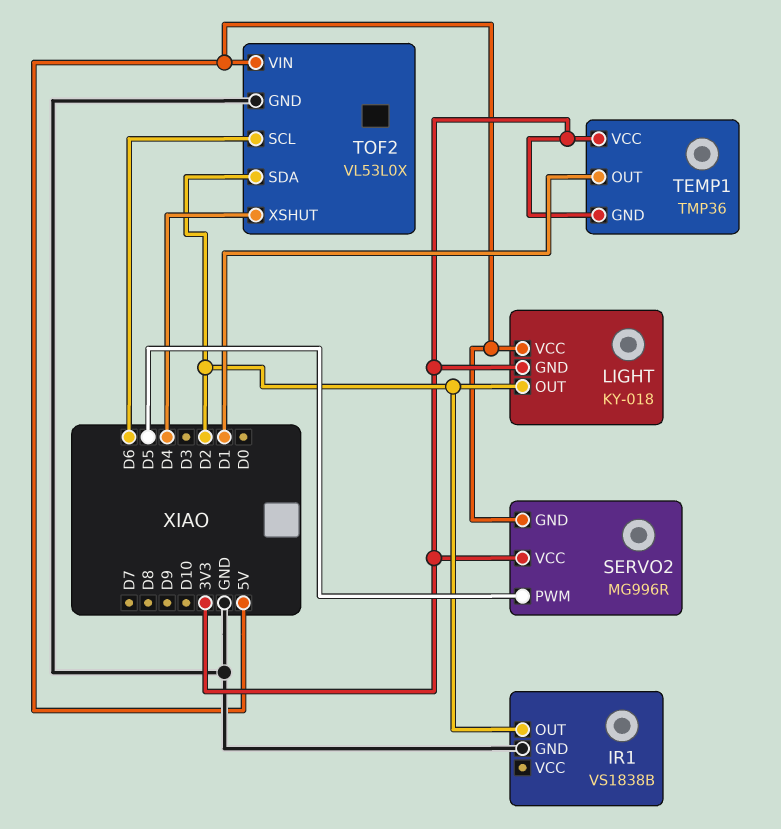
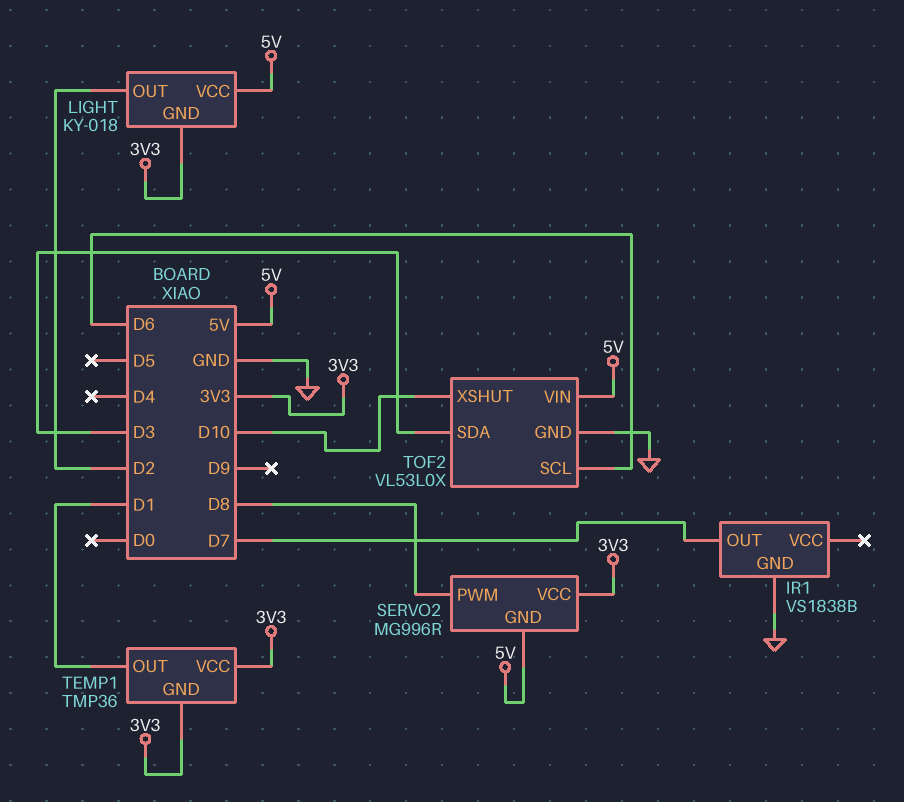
IR1 pin OUT: D2 -> D7
SERVO2 pin PWM: D5 -> D8
TOF2 pin SDA: D2 -> D3
TOF2 pin XSHUT: D4 -> D10

